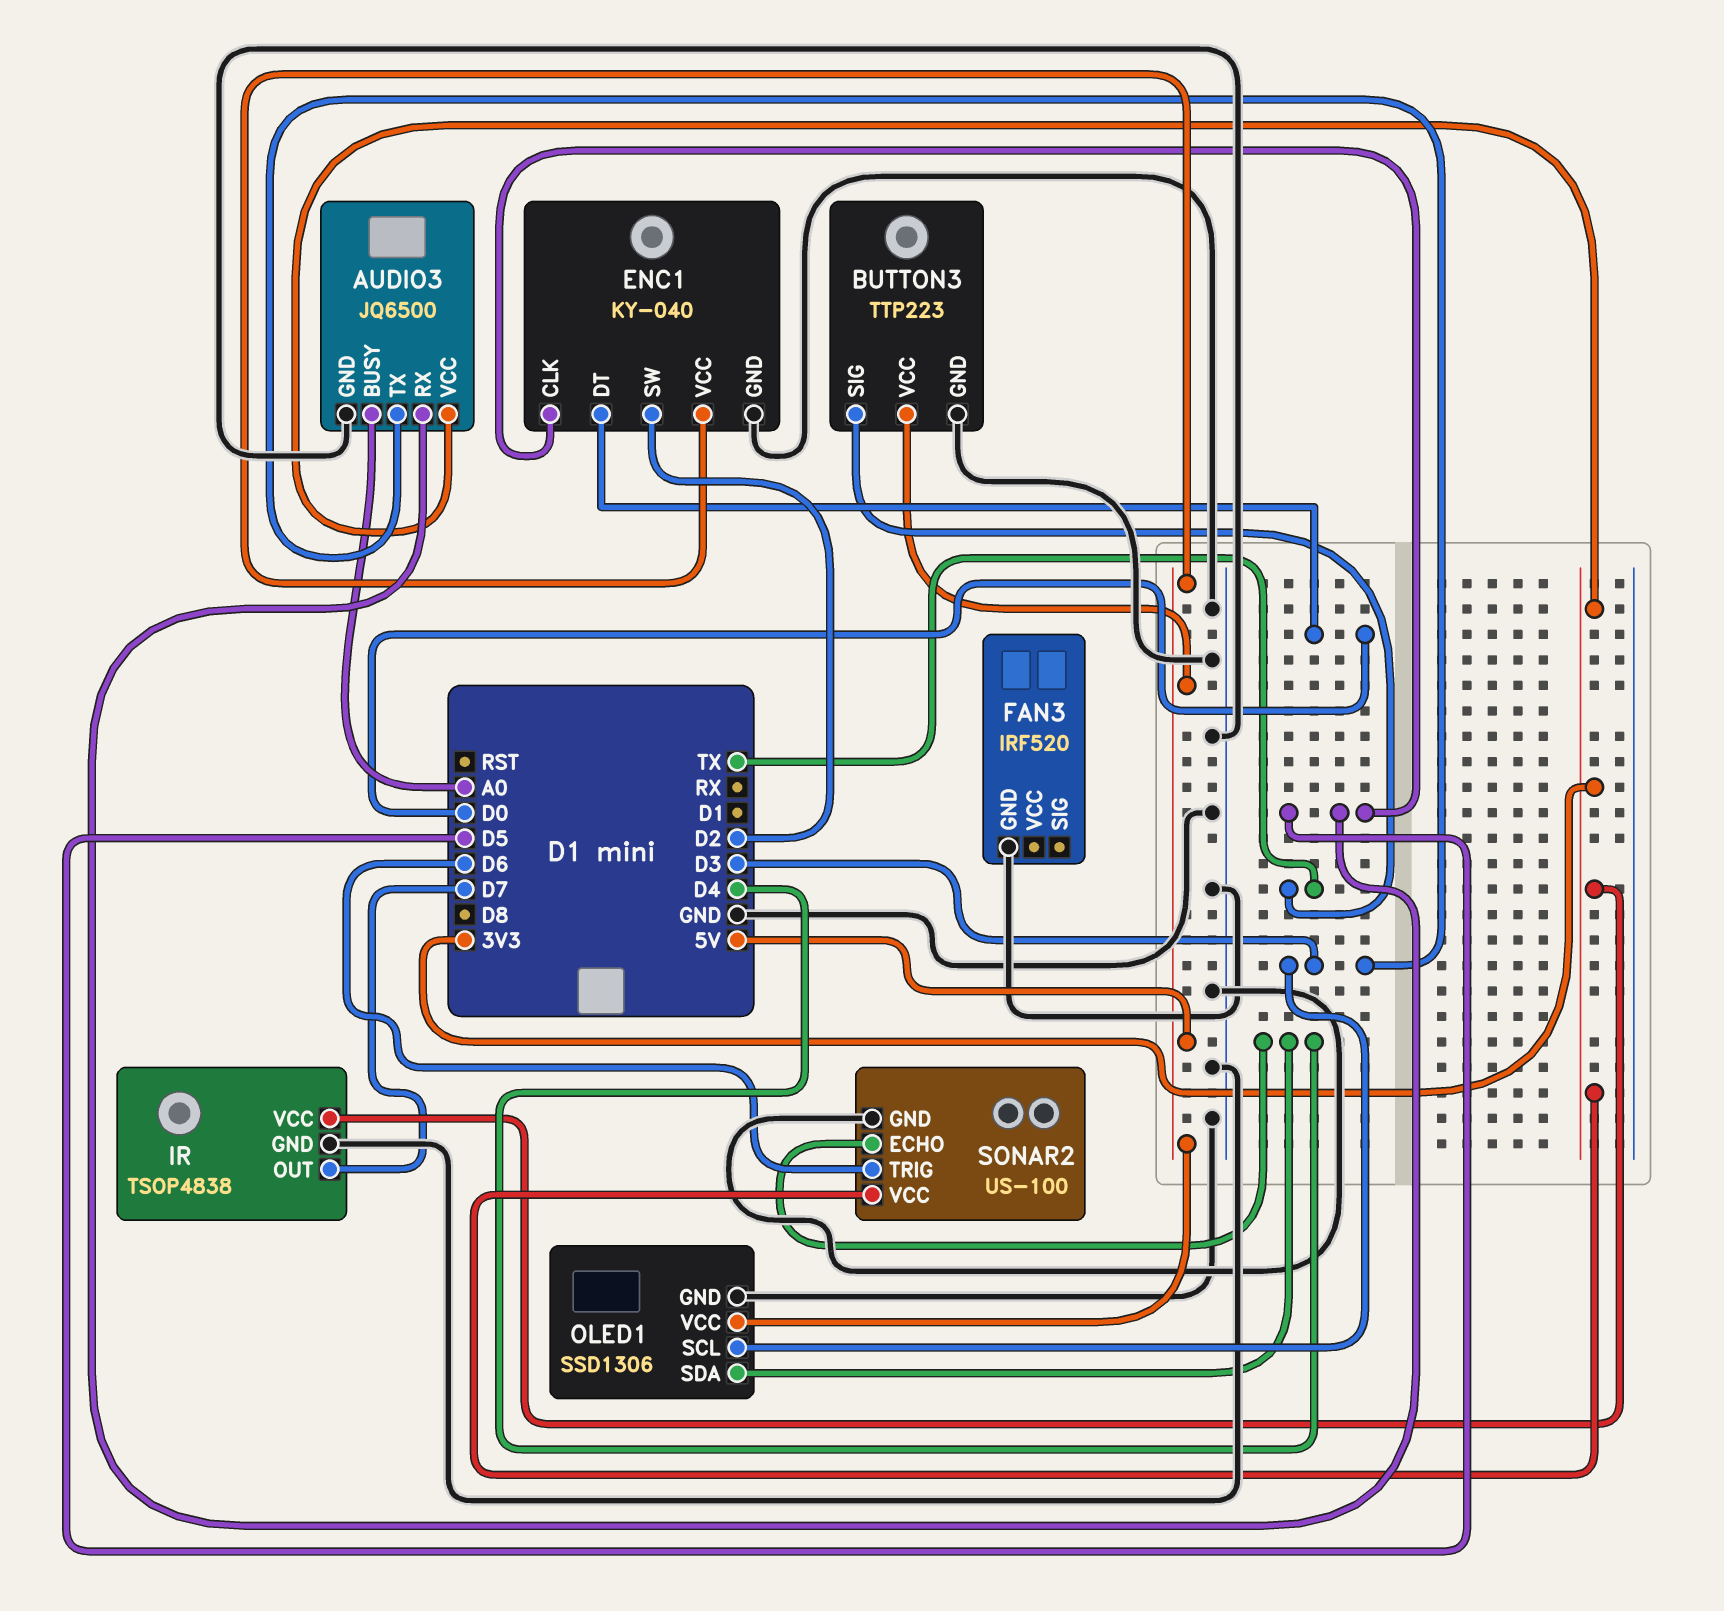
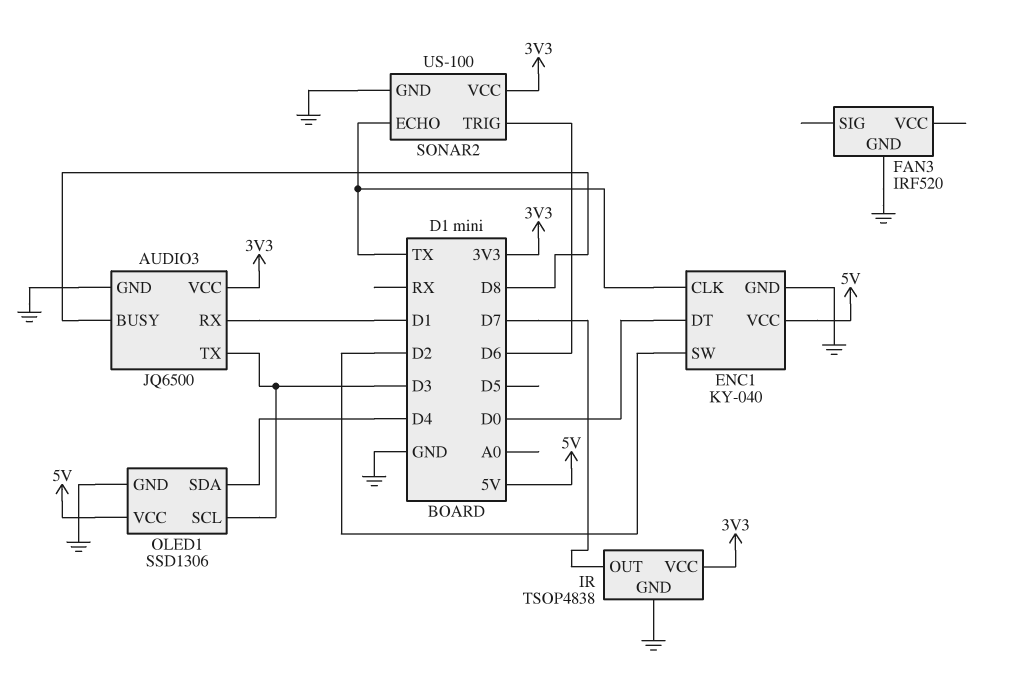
AUDIO3 pin BUSY: A0 -> D8
AUDIO3 pin RX: D5 -> D1
BUTTON3: TTP223 -> none
BUTTON3 pin GND: GND -> none
BUTTON3 pin SIG: TX -> none
BUTTON3 pin VCC: 5V -> none
ENC1 pin CLK: D5 -> TX
SONAR2 pin ECHO: D4 -> TX

